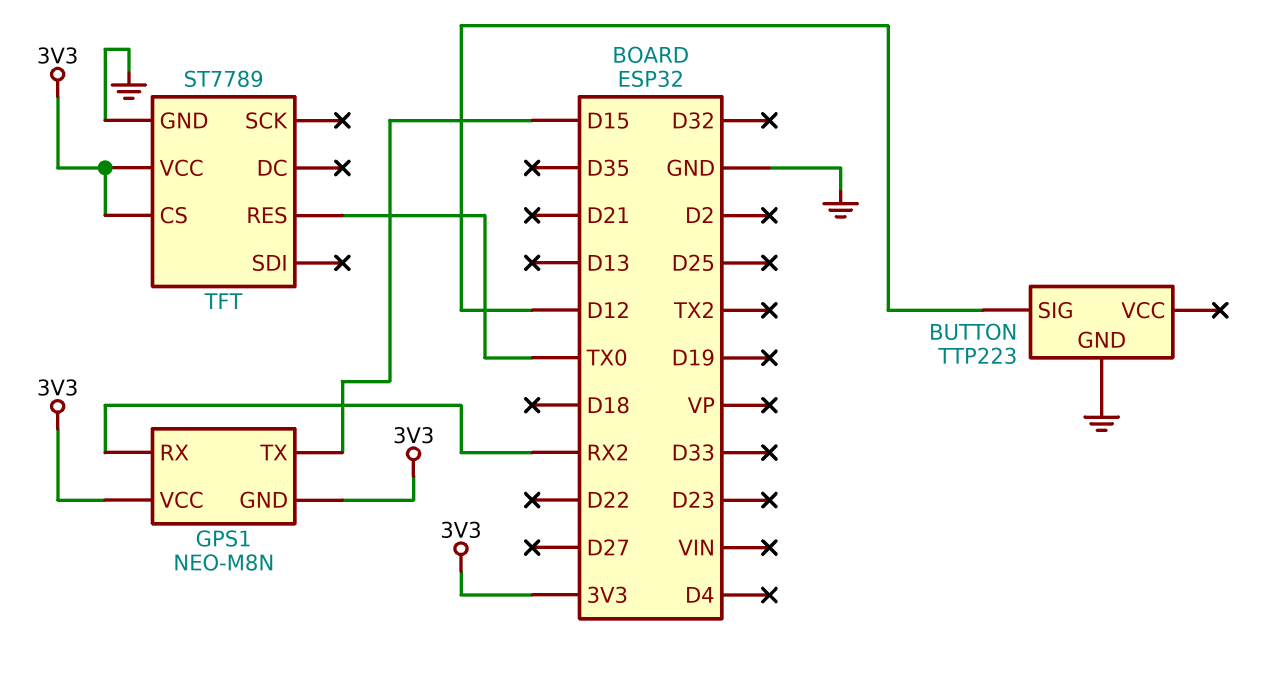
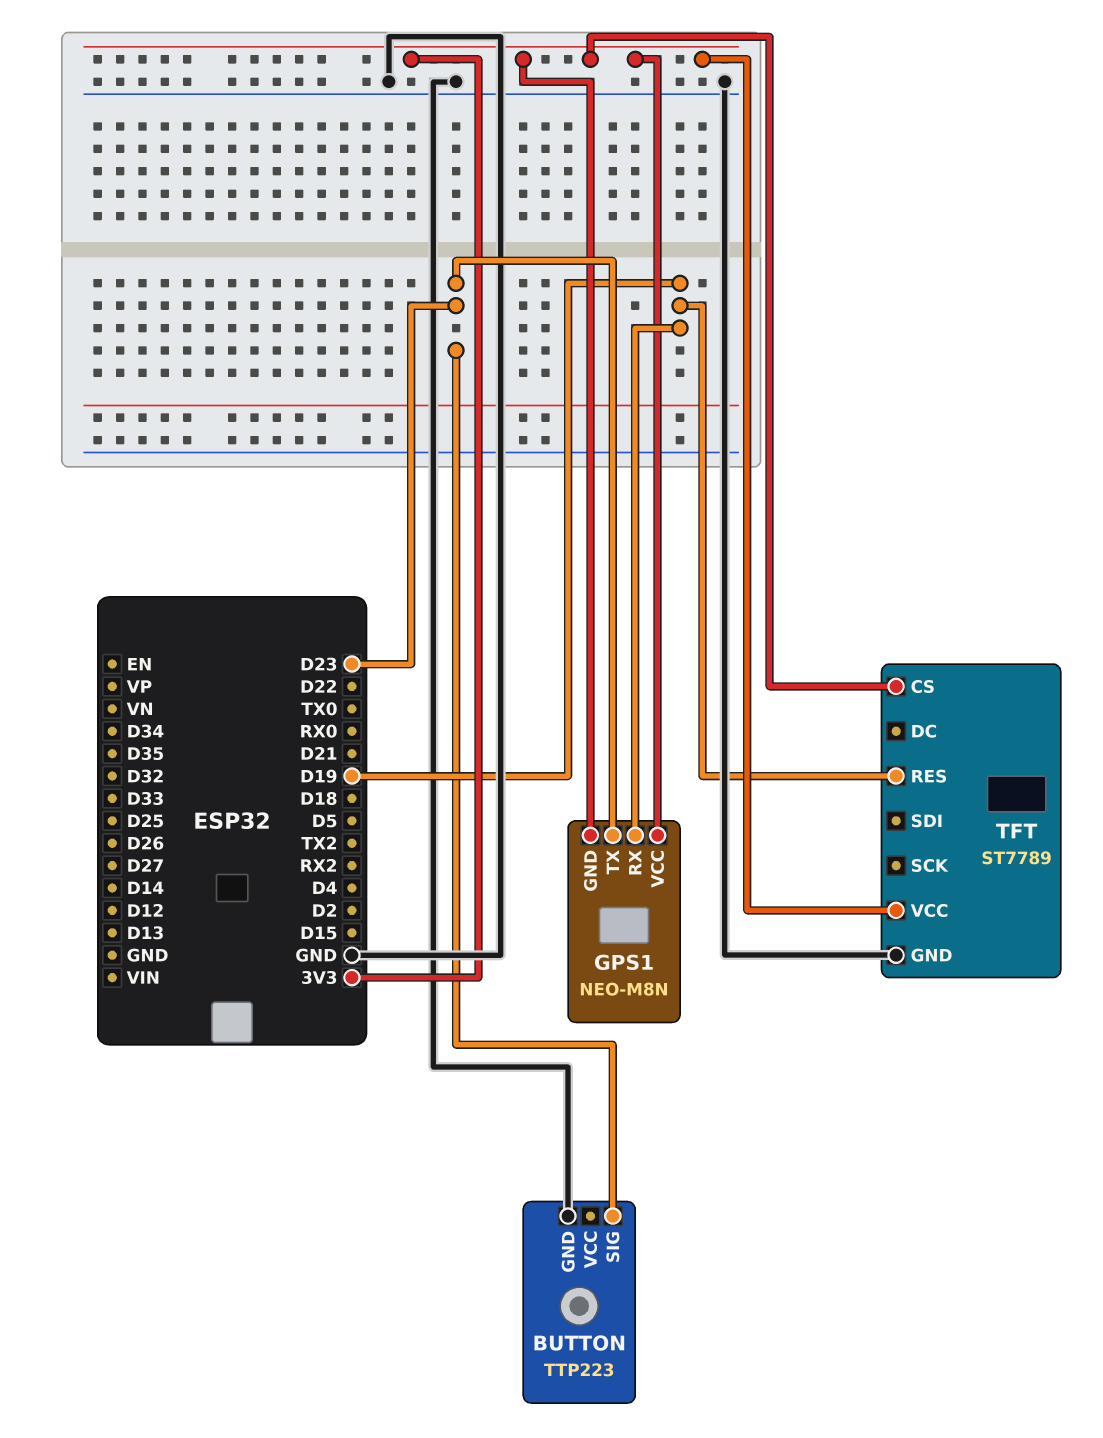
BUTTON pin SIG: D12 -> D23
GPS1 pin RX: RX2 -> D19
GPS1 pin TX: D15 -> D23
TFT pin RES: TX0 -> D19

